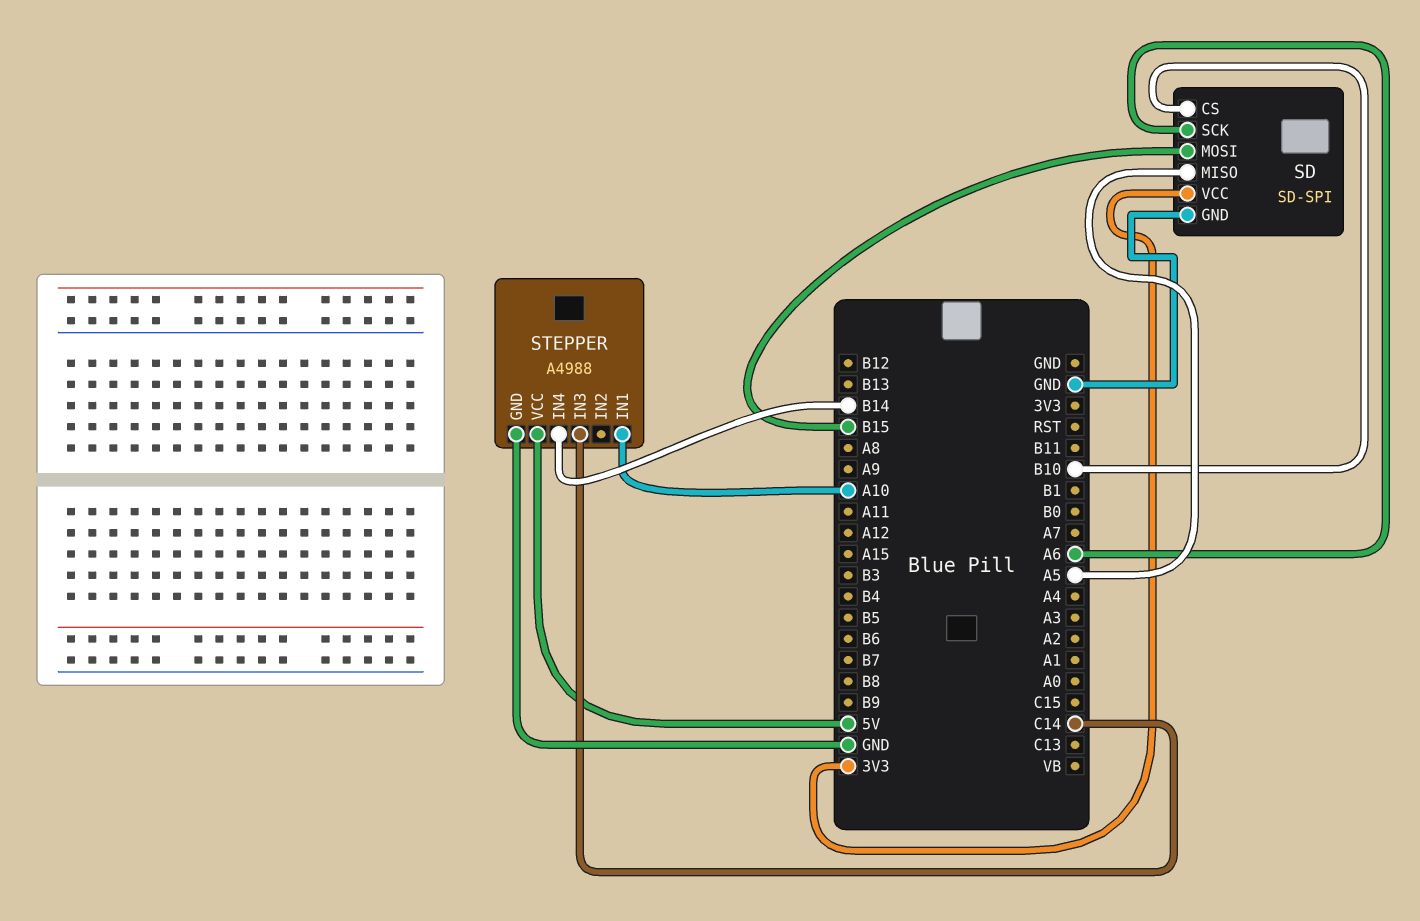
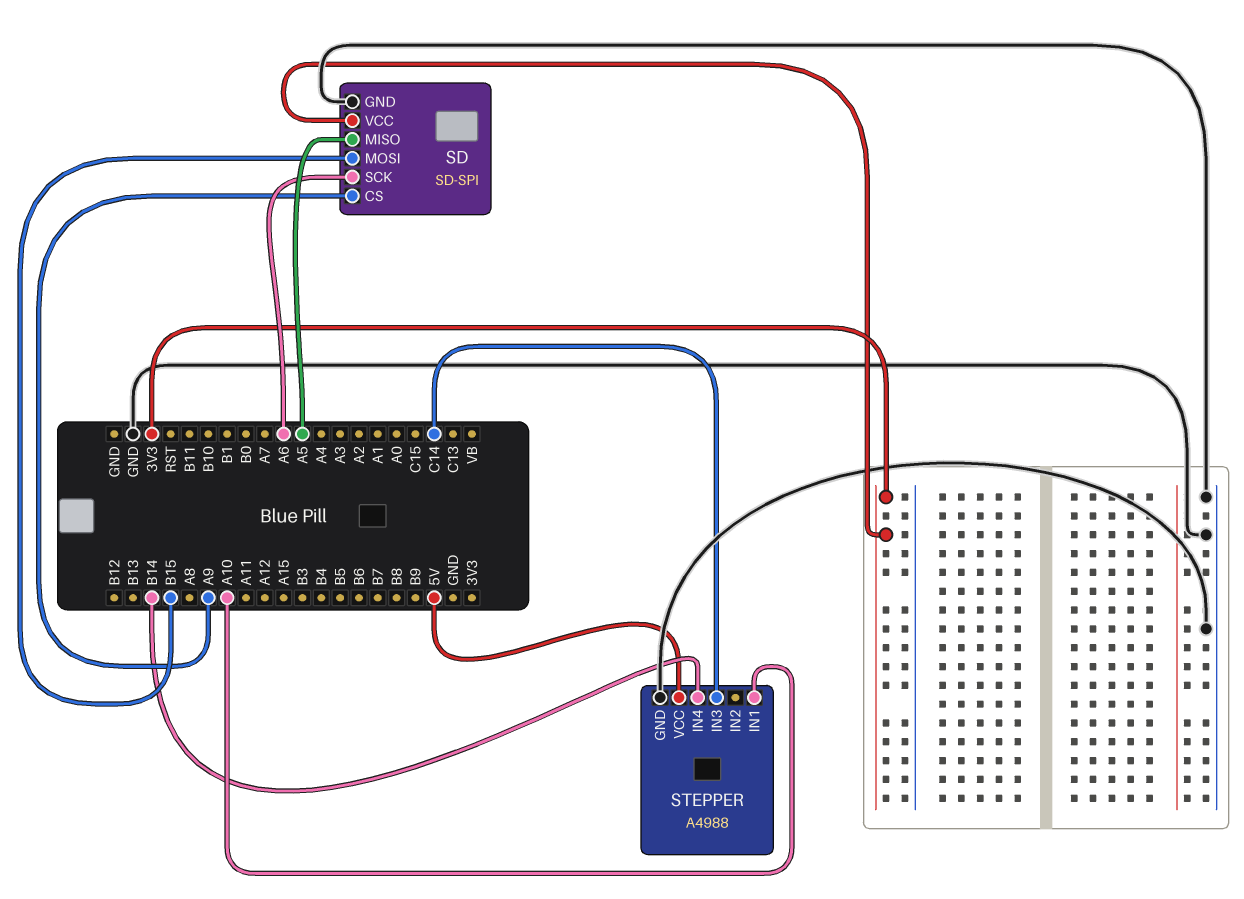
SD pin CS: B10 -> A9

